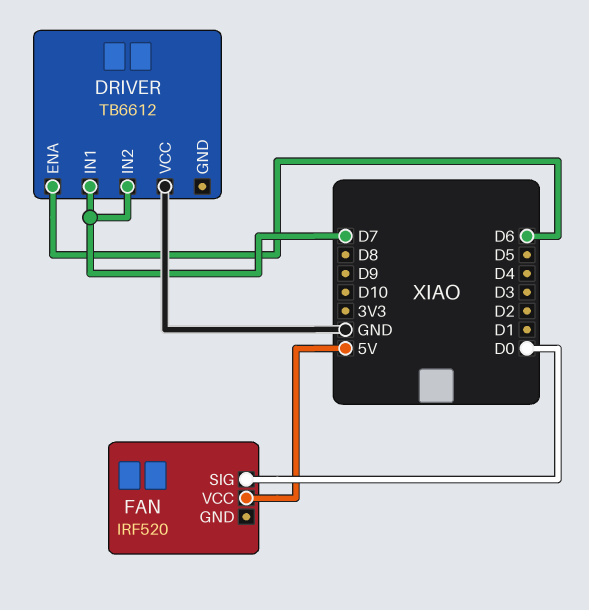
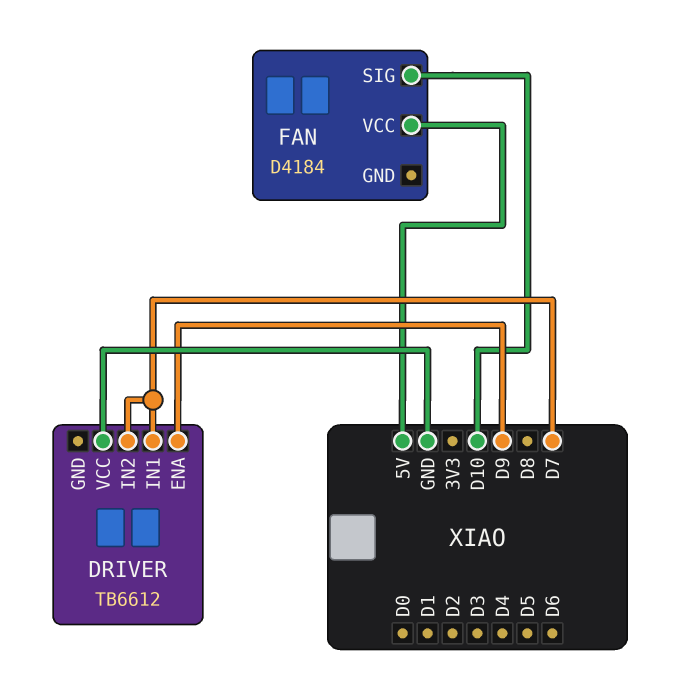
DRIVER pin ENA: D6 -> D9
FAN: IRF520 -> D4184
FAN pin SIG: D0 -> D10

